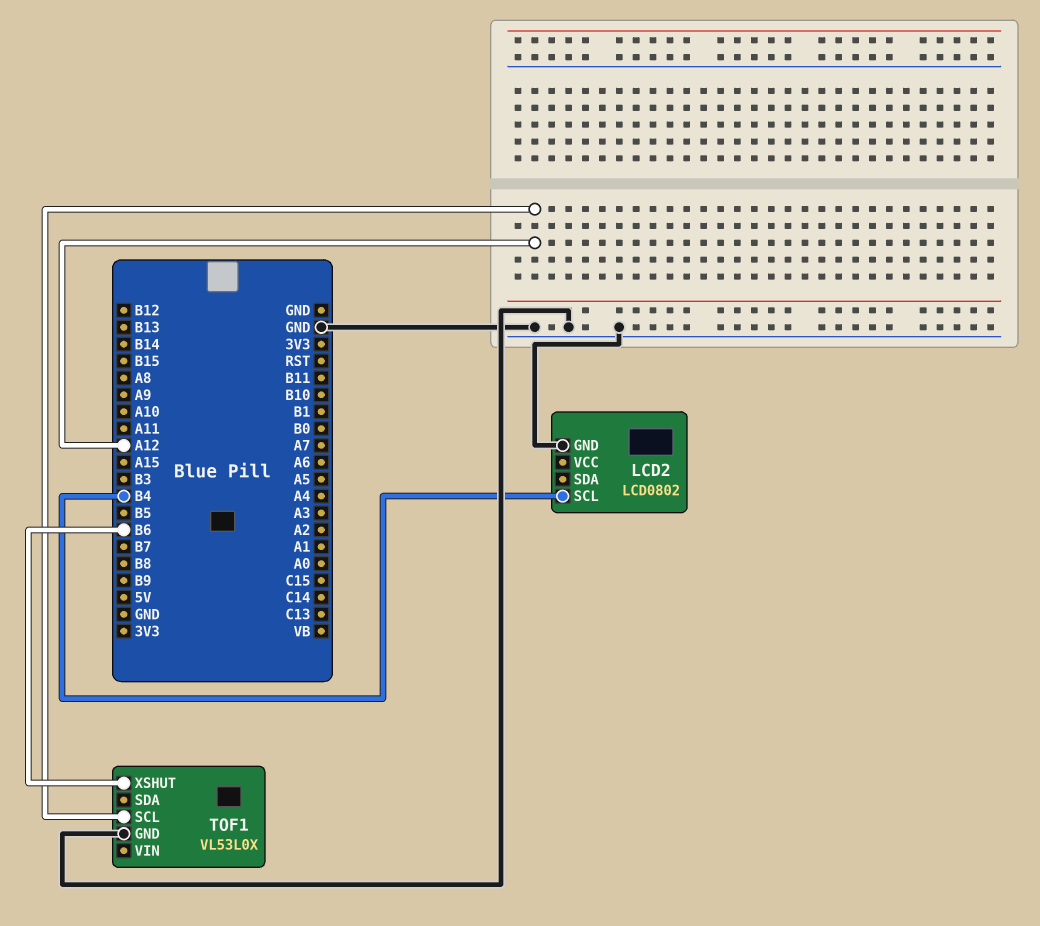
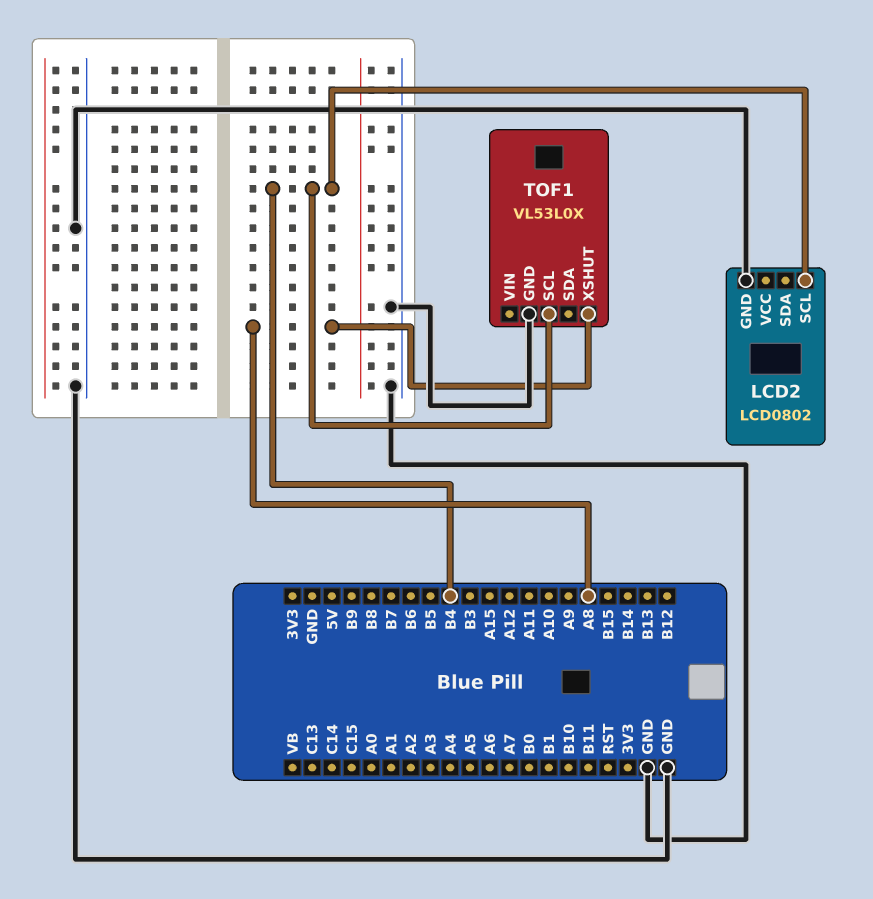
TOF1 pin SCL: A12 -> B4
TOF1 pin XSHUT: B6 -> A8

